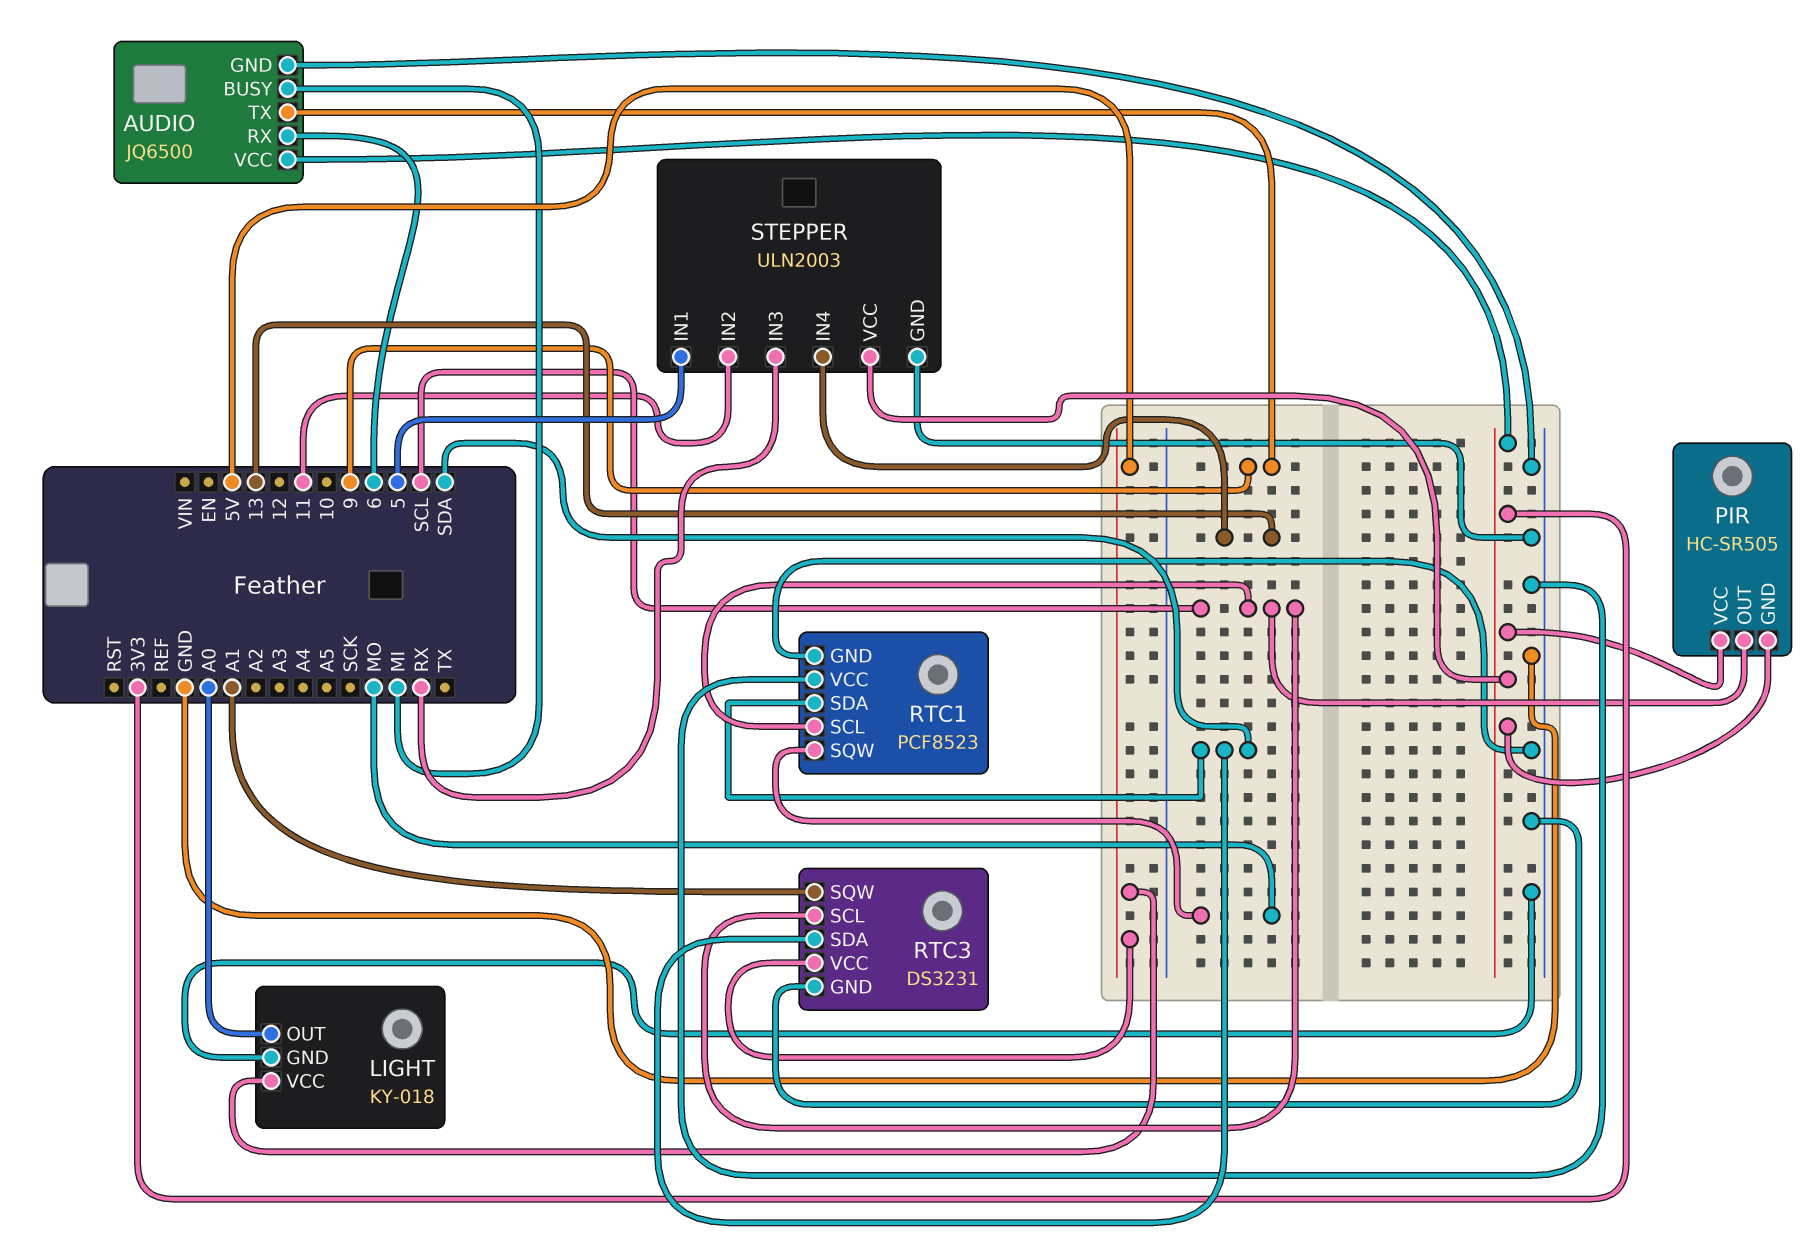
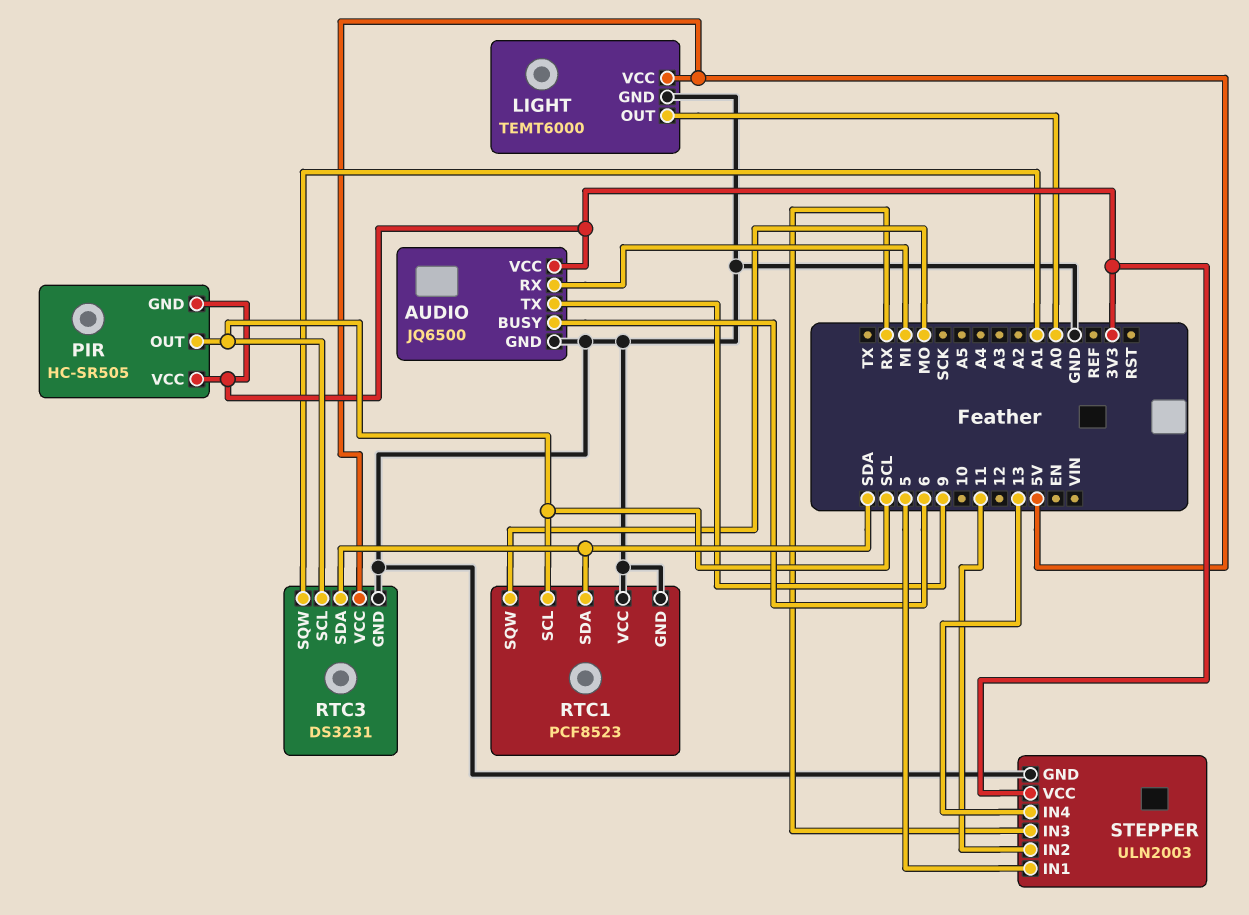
AUDIO pin BUSY: MI -> 6
AUDIO pin RX: 6 -> MI
LIGHT: KY-018 -> TEMT6000

